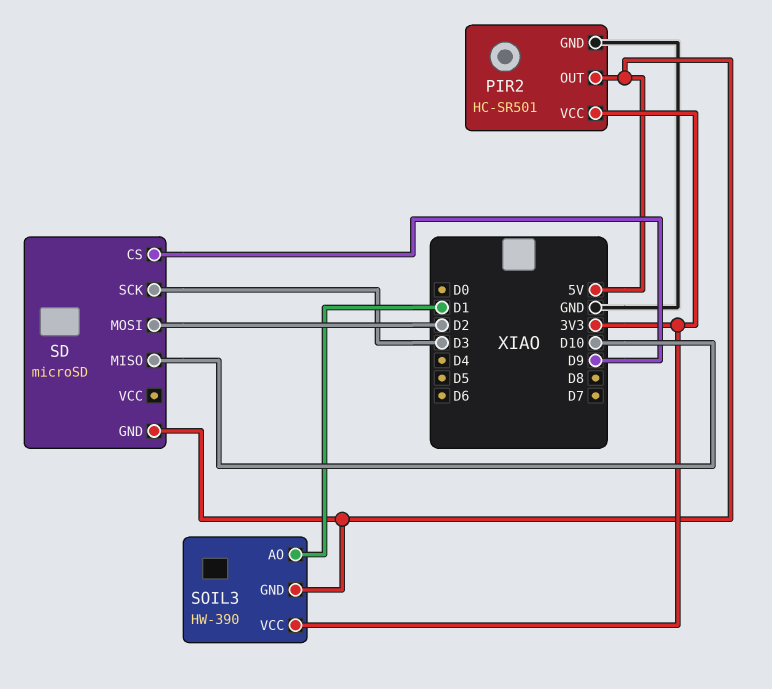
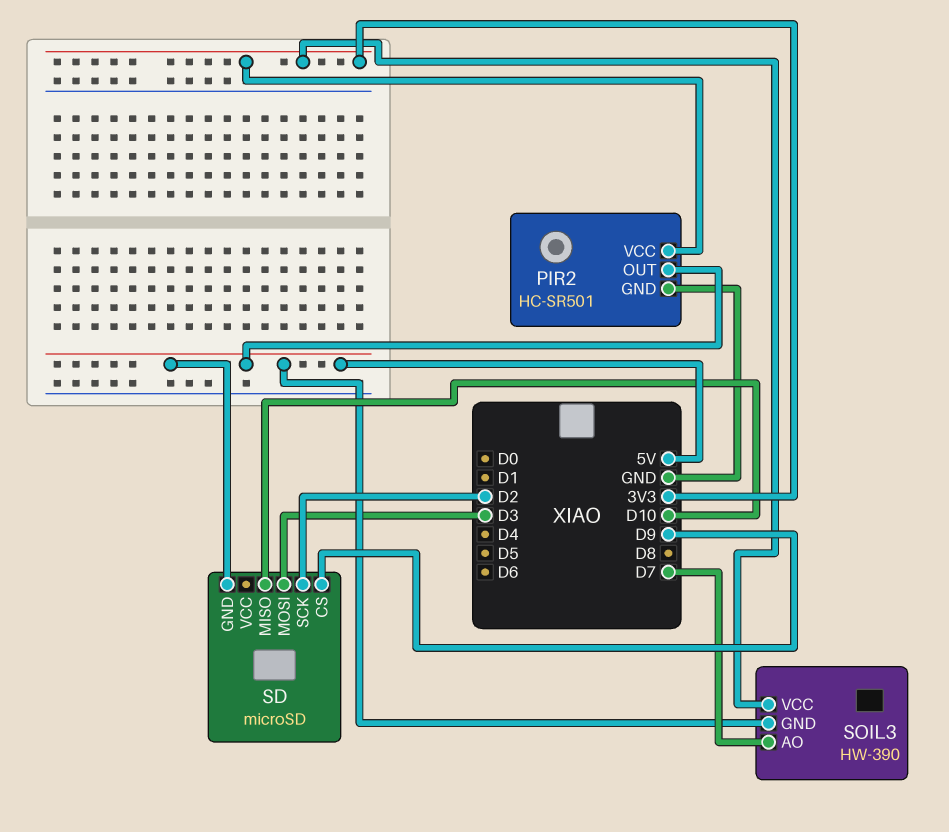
SD pin MOSI: D2 -> D3
SD pin SCK: D3 -> D2
SOIL3 pin AO: D1 -> D7

